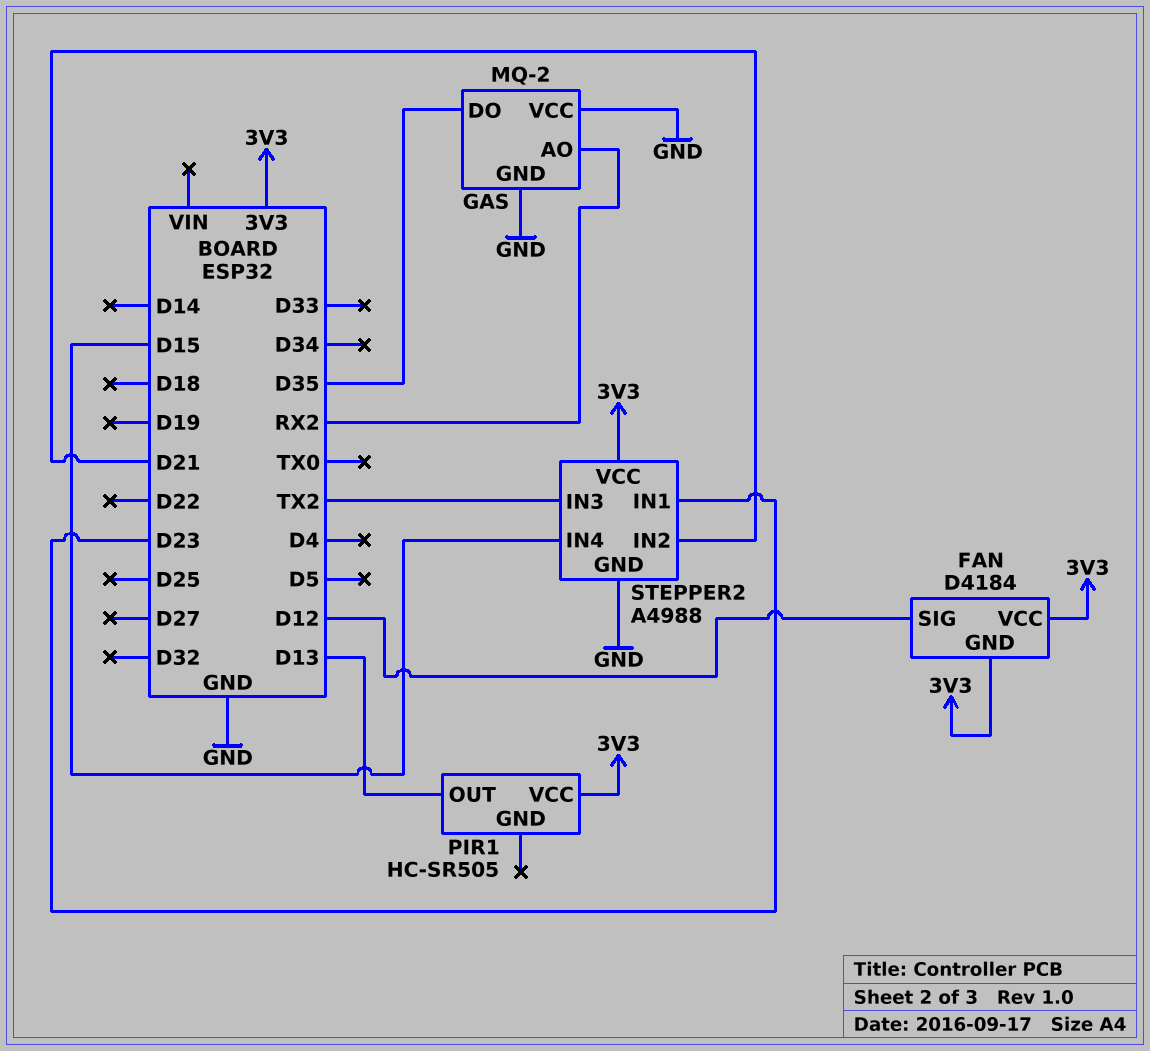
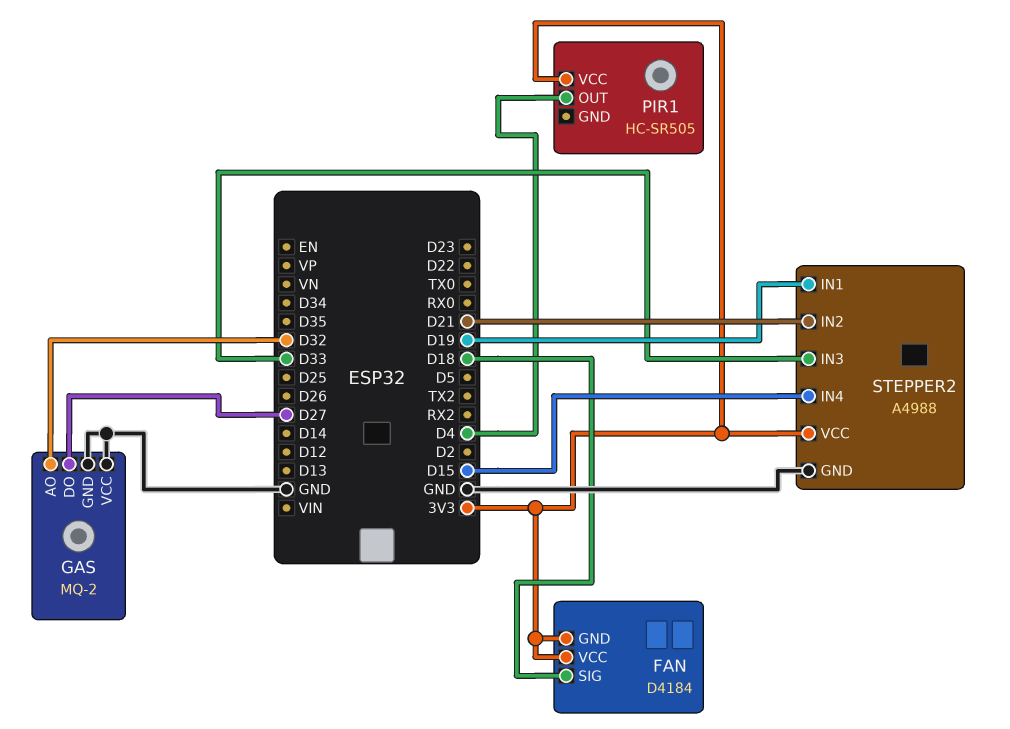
FAN pin SIG: D12 -> D18
GAS pin AO: RX2 -> D32
GAS pin DO: D35 -> D27
PIR1 pin OUT: D13 -> D4
STEPPER2 pin IN1: D23 -> D19
STEPPER2 pin IN3: TX2 -> D33

